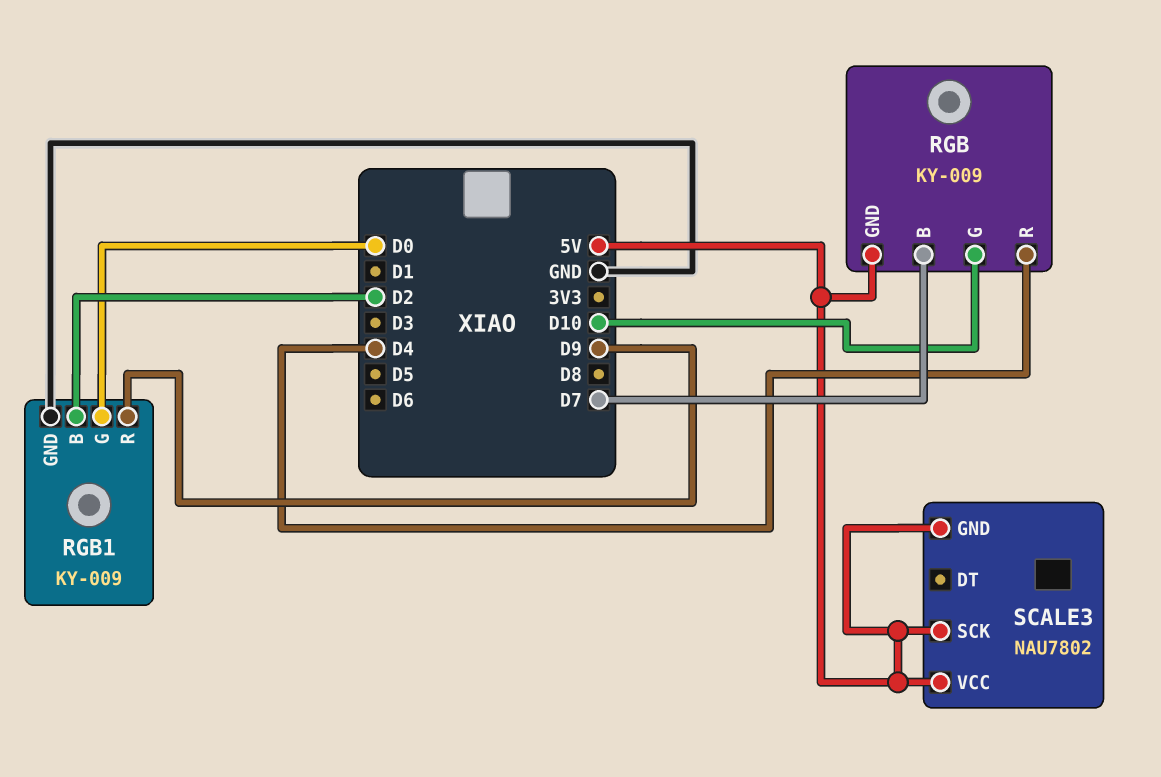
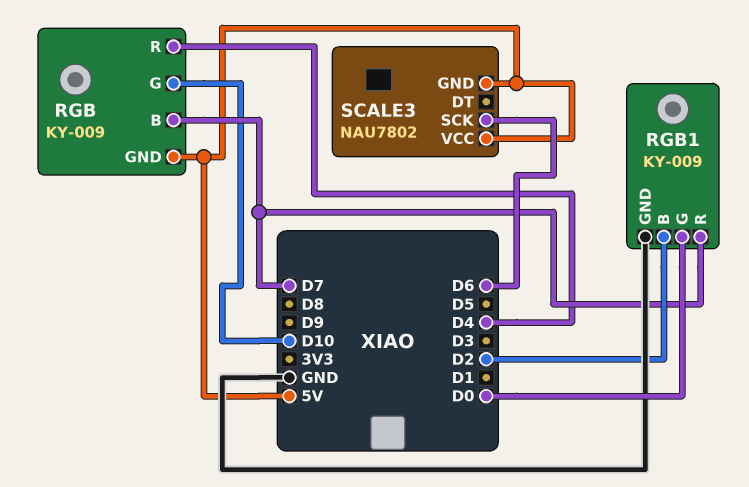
RGB1 pin R: D9 -> D7
SCALE3 pin SCK: 5V -> D6

